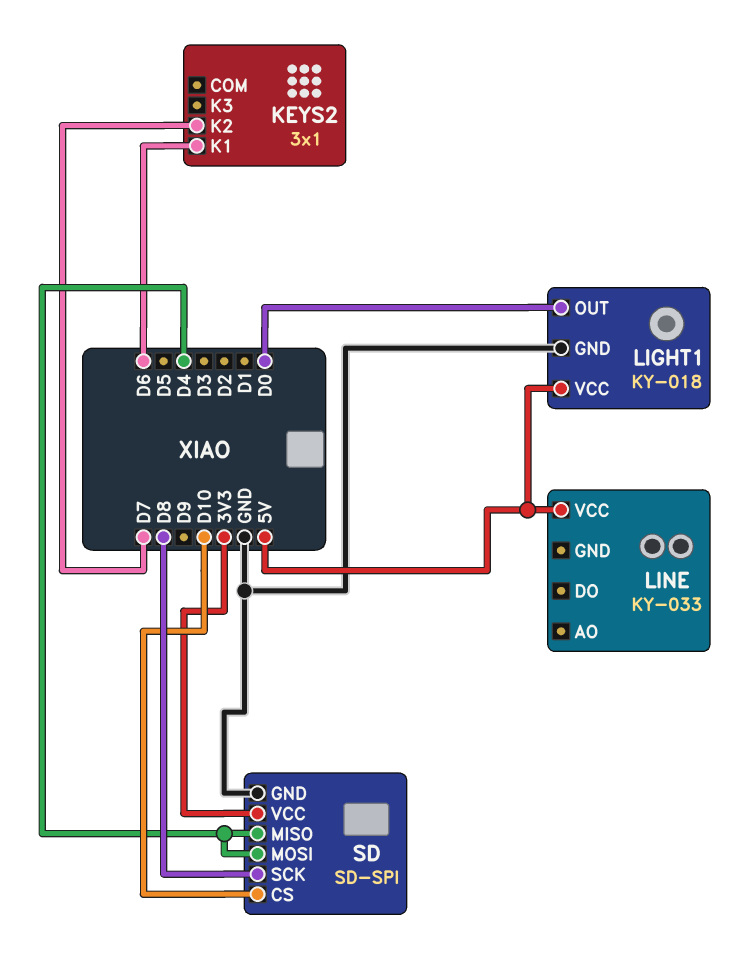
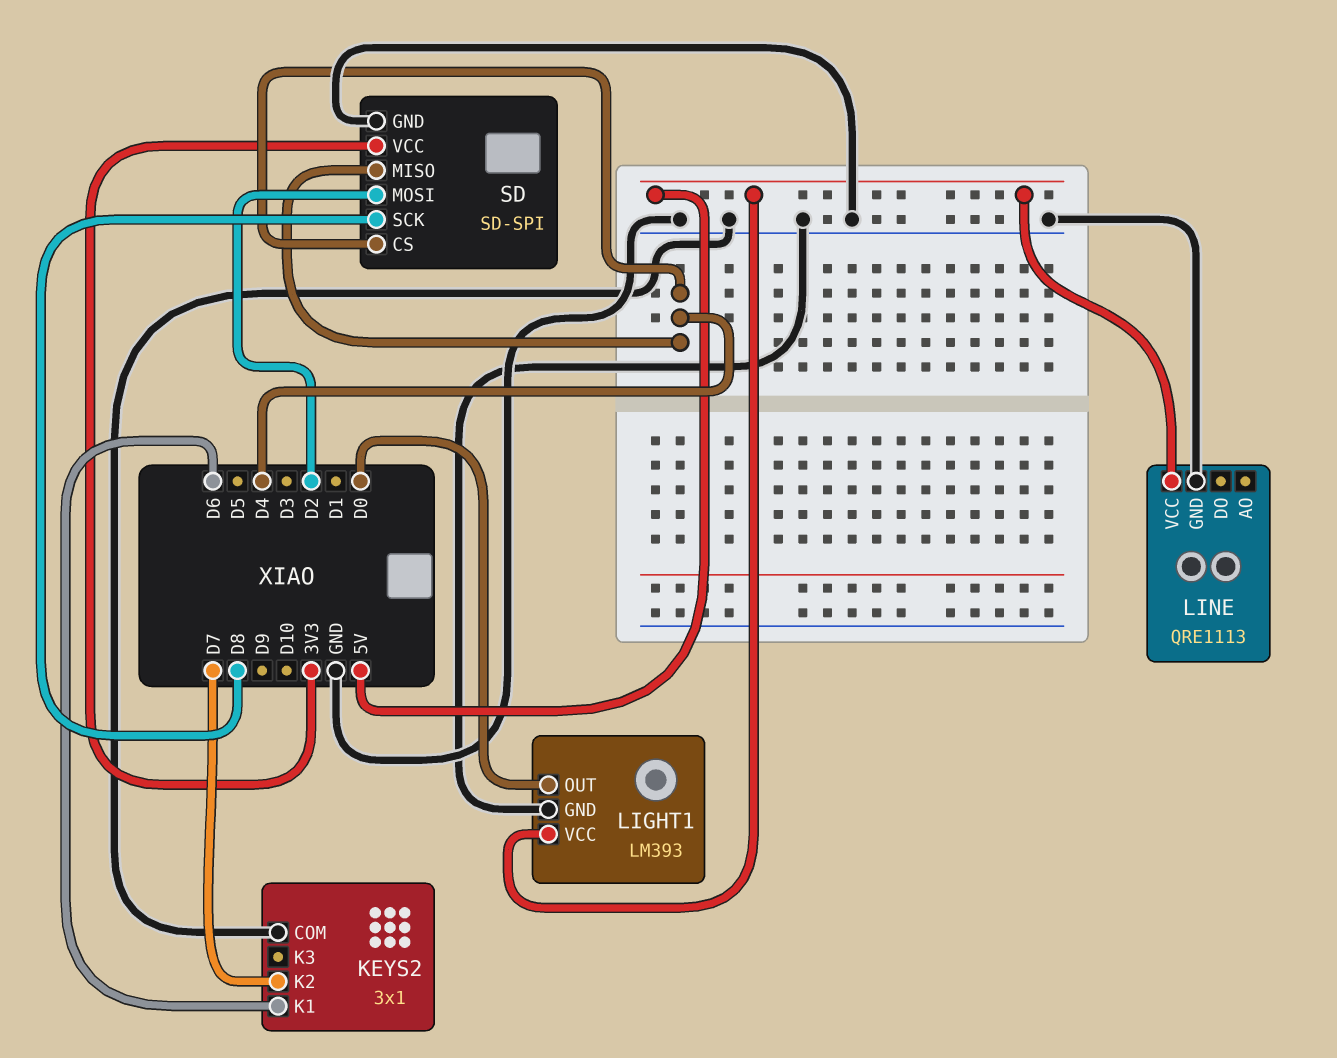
KEYS2 pin COM: none -> GND
LIGHT1: KY-018 -> LM393
LINE: KY-033 -> QRE1113
LINE pin GND: none -> GND
SD pin CS: D10 -> D4
SD pin MOSI: D4 -> D2

